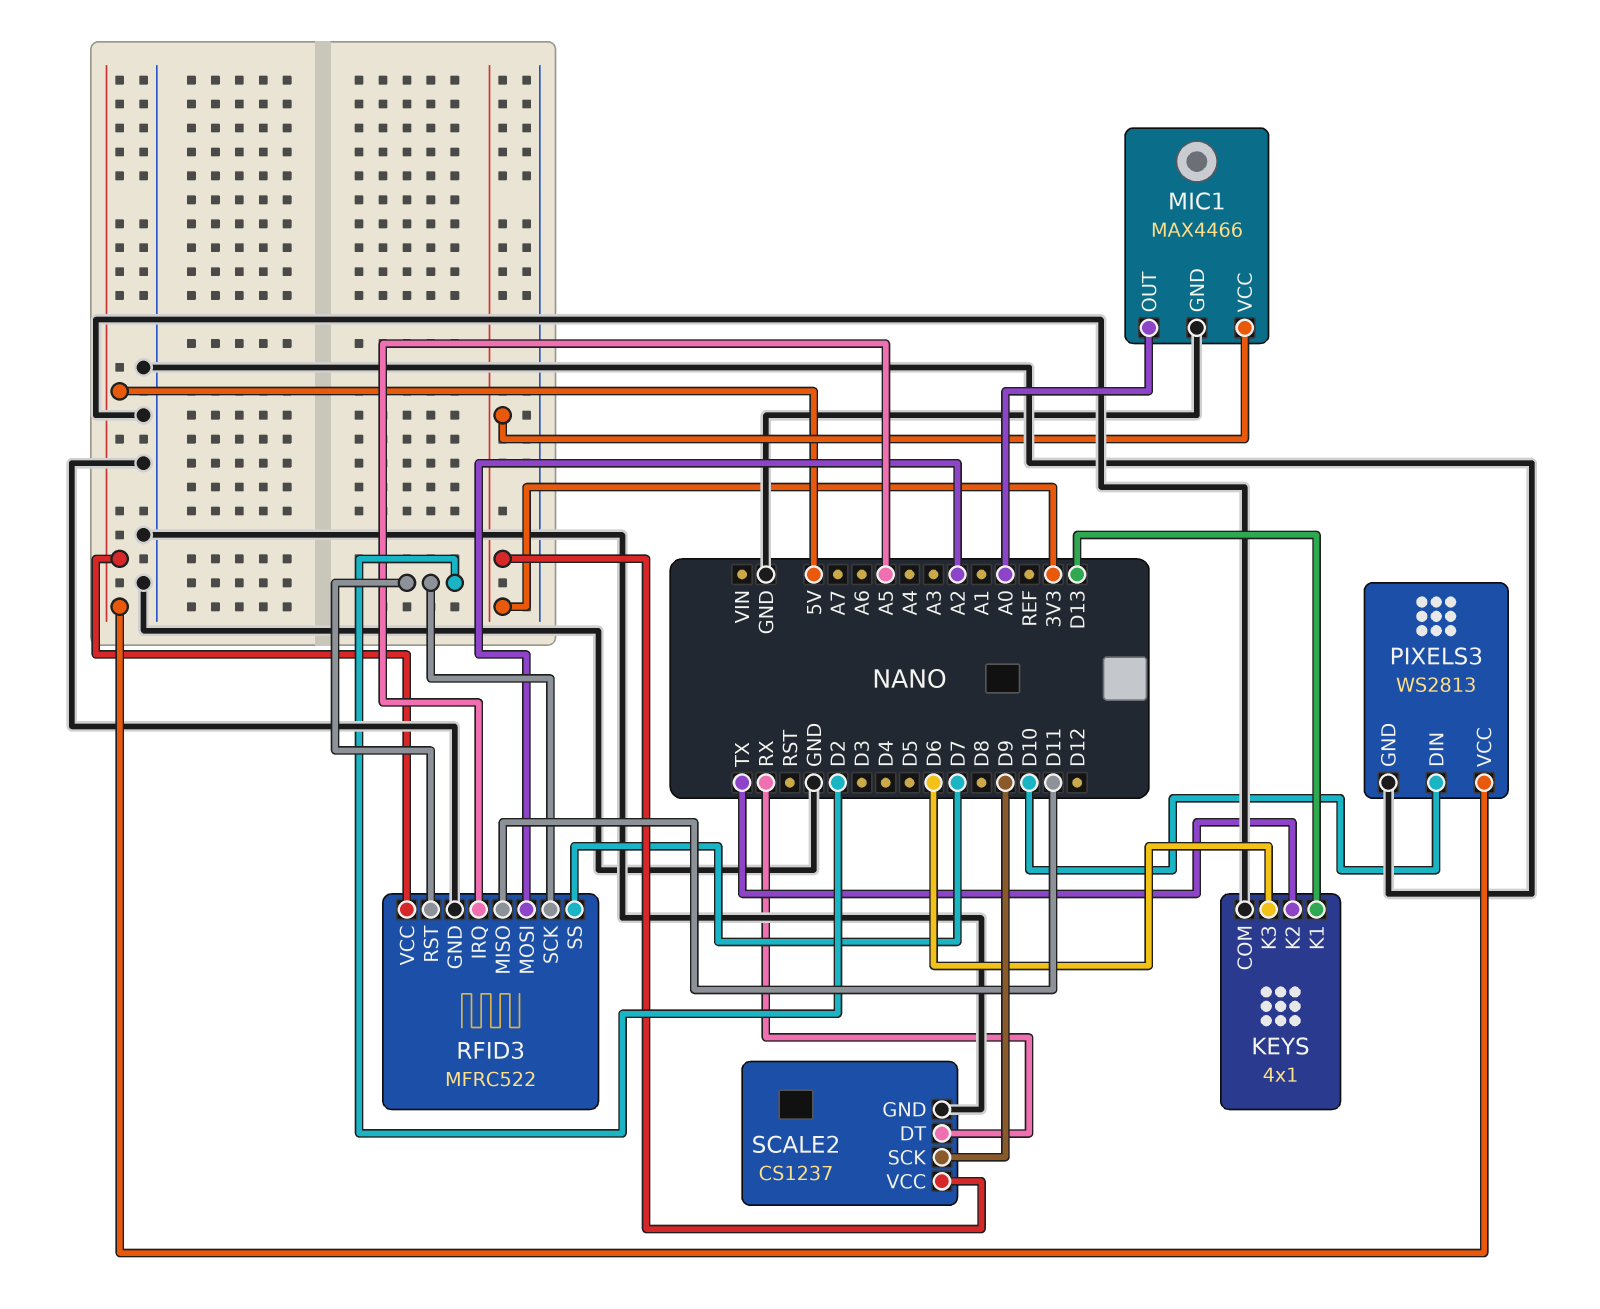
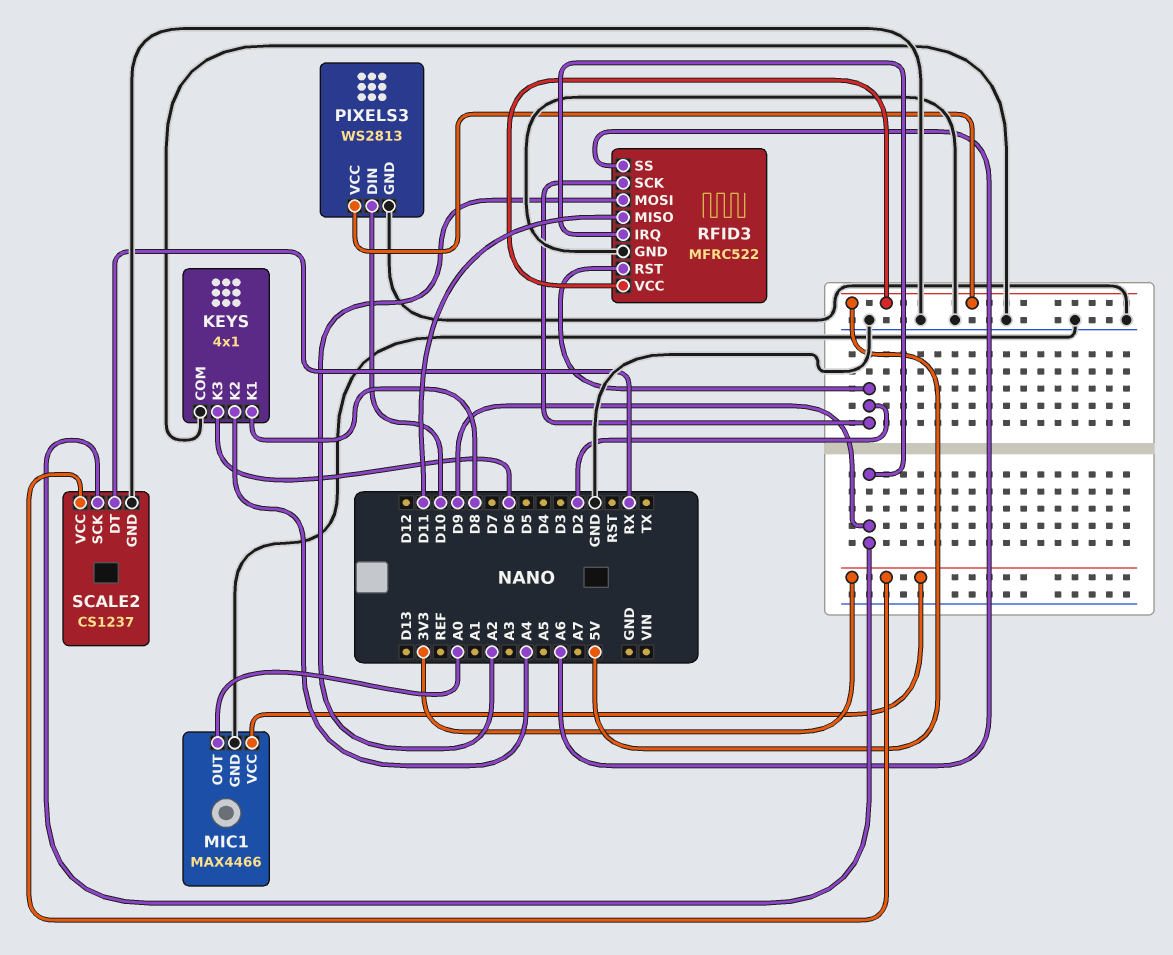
KEYS pin K1: D13 -> D8
KEYS pin K2: TX -> A4
RFID3 pin IRQ: A5 -> D9
RFID3 pin SS: D7 -> A6

